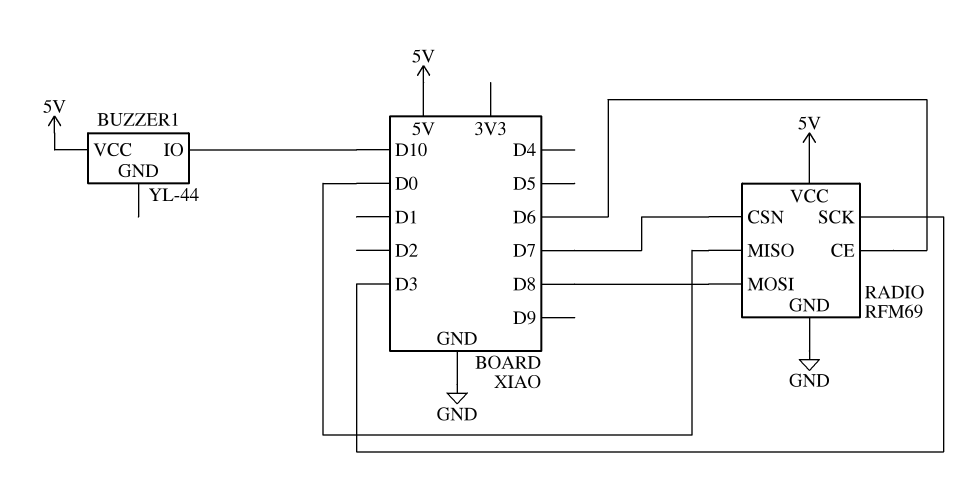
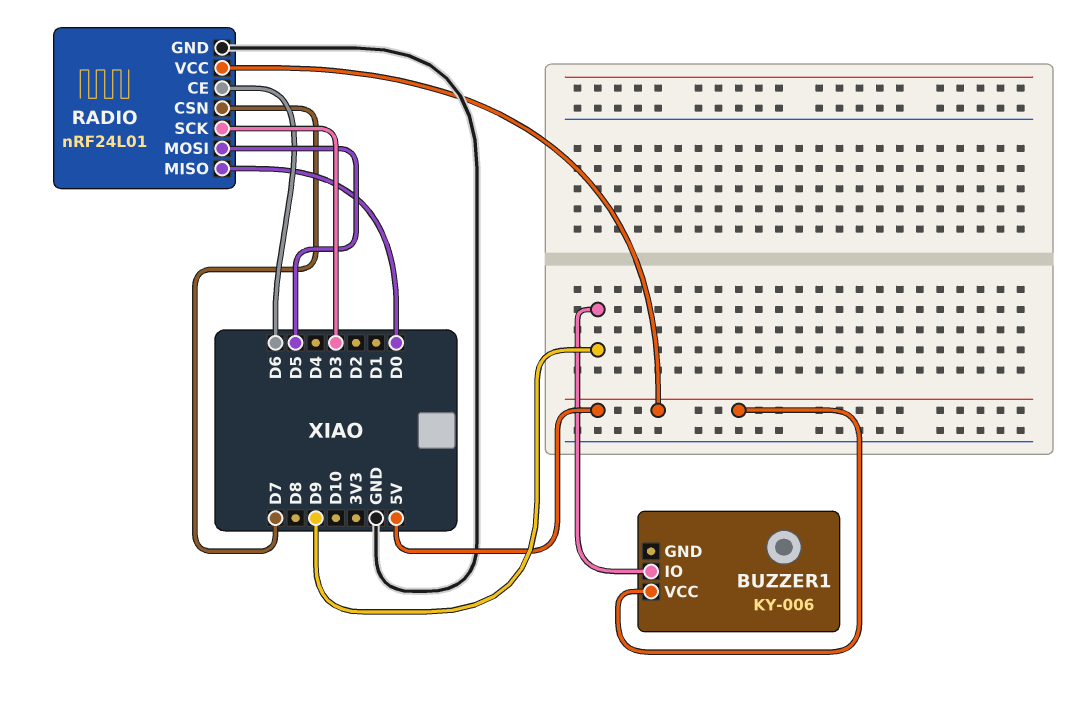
BUZZER1: YL-44 -> KY-006
BUZZER1 pin IO: D10 -> D9
RADIO: RFM69 -> nRF24L01
RADIO pin MOSI: D8 -> D5

